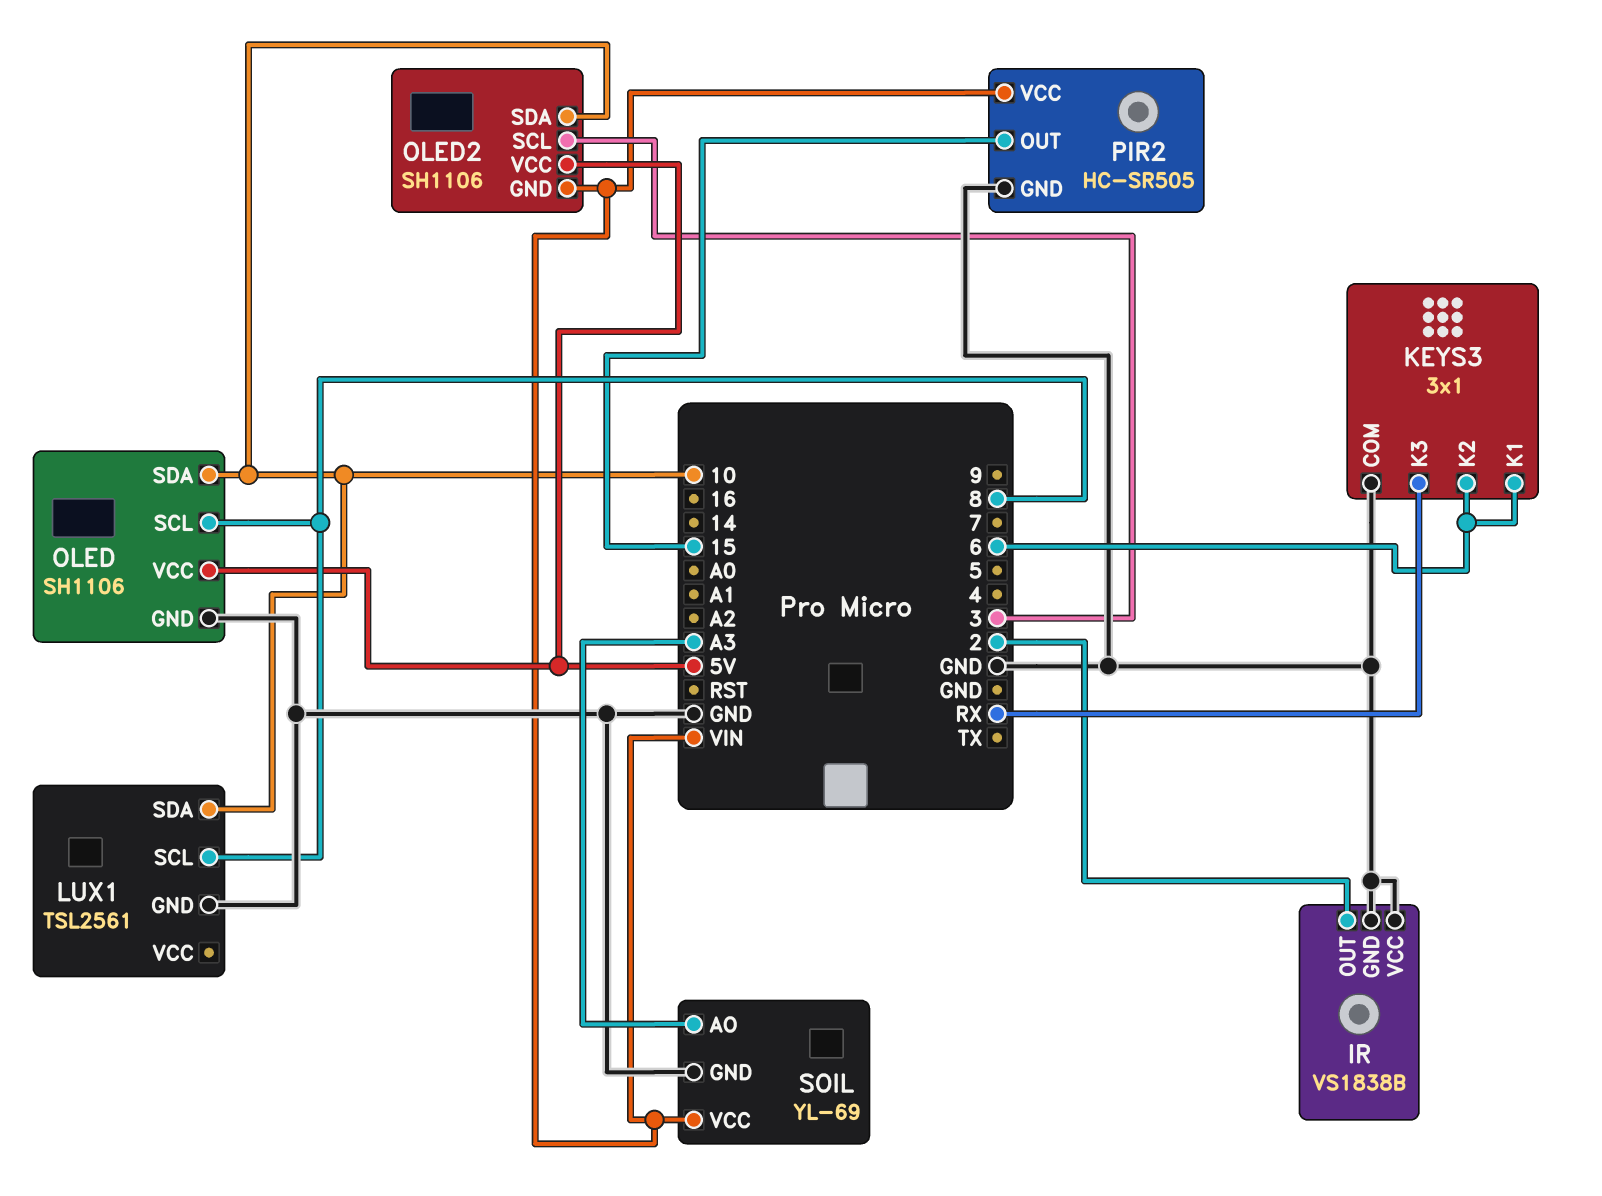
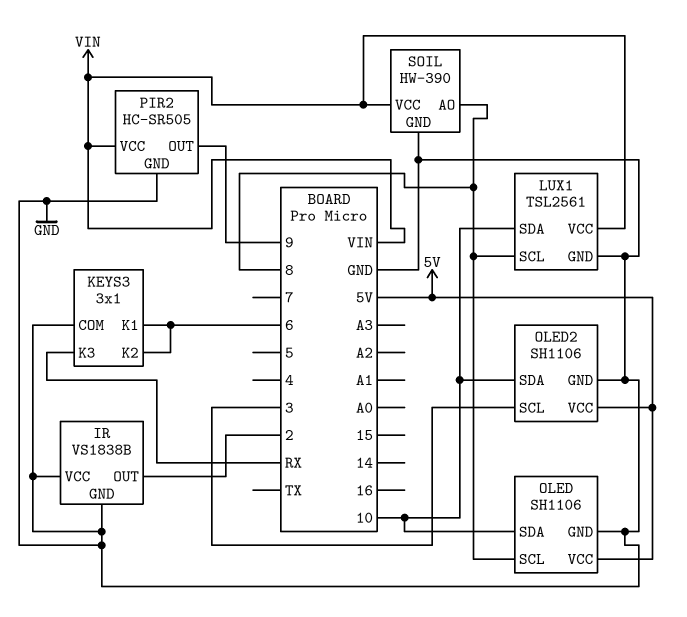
LUX1 pin VCC: none -> VIN
OLED2 pin GND: VIN -> GND
PIR2 pin OUT: 15 -> 9
SOIL: YL-69 -> HW-390
SOIL pin AO: A3 -> 8

